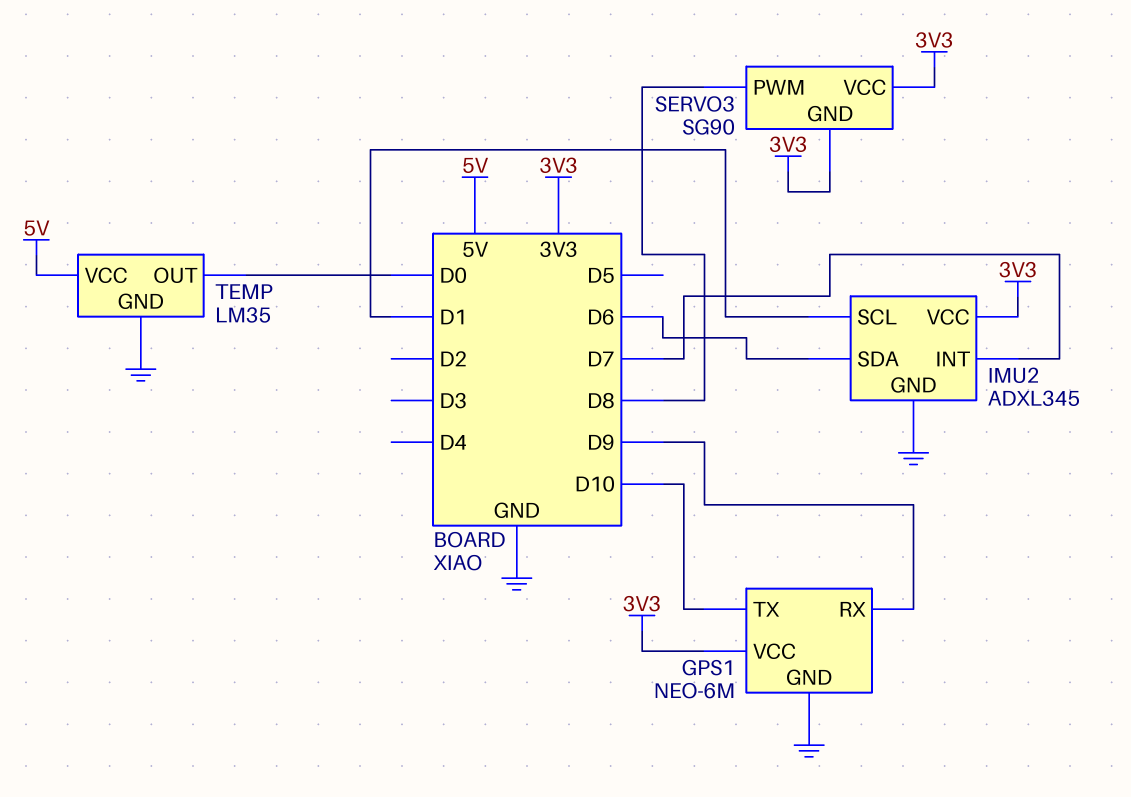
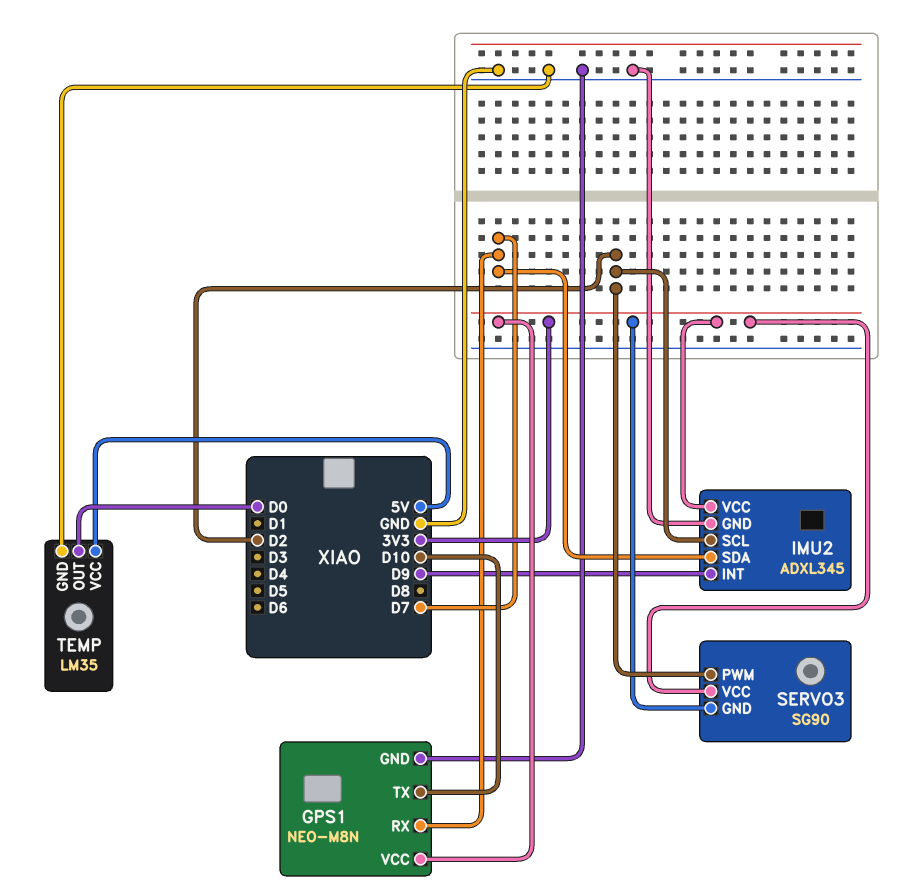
GPS1: NEO-6M -> NEO-M8N
GPS1 pin RX: D9 -> D7
IMU2 pin INT: D7 -> D9
IMU2 pin SCL: D1 -> D2
IMU2 pin SDA: D6 -> D7
SERVO3 pin PWM: D8 -> D2

